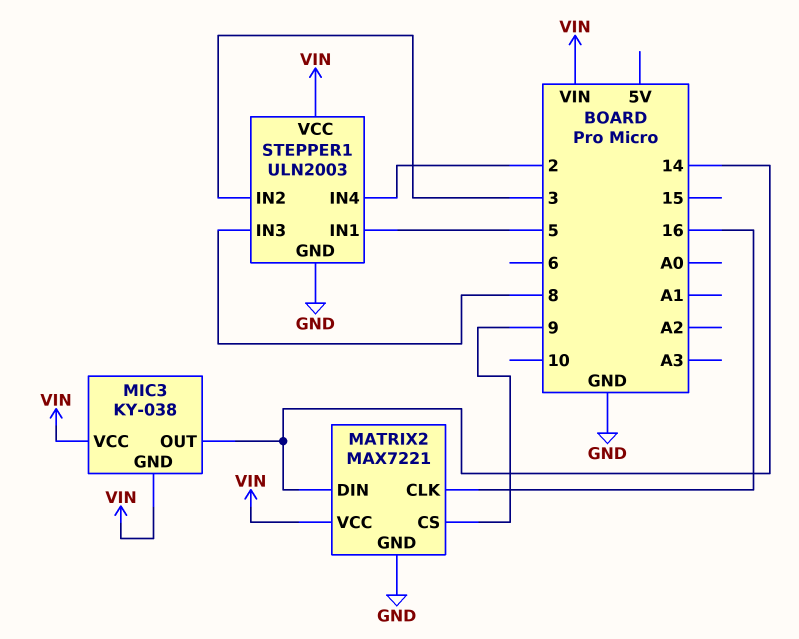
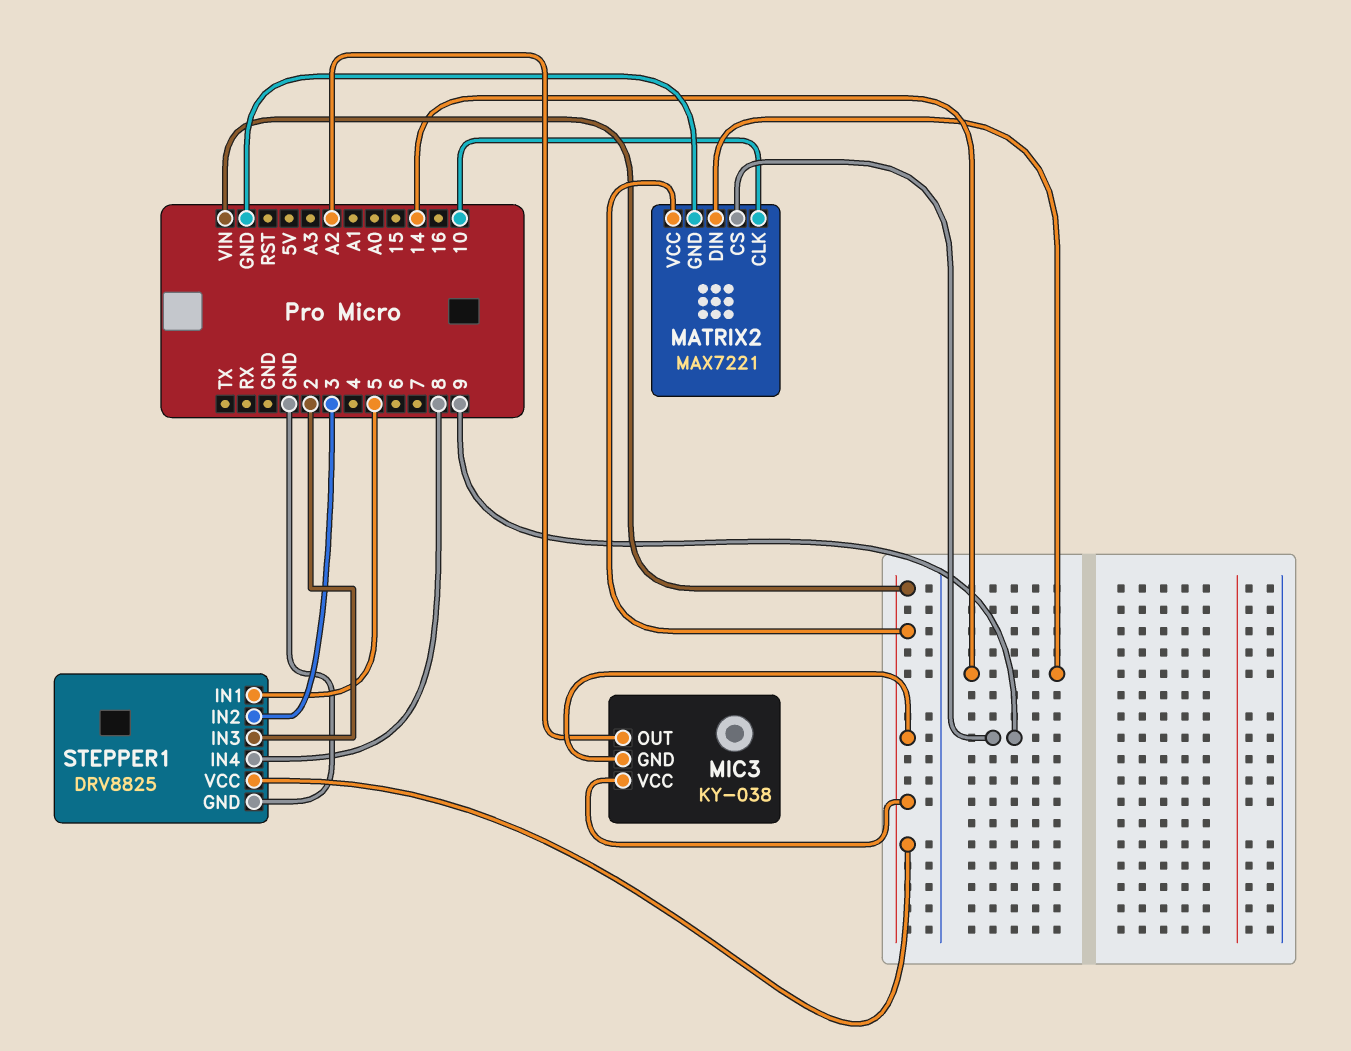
MATRIX2 pin CLK: 16 -> 10
MIC3 pin OUT: 14 -> A2
STEPPER1: ULN2003 -> DRV8825
STEPPER1 pin IN3: 8 -> 2
STEPPER1 pin IN4: 2 -> 8

